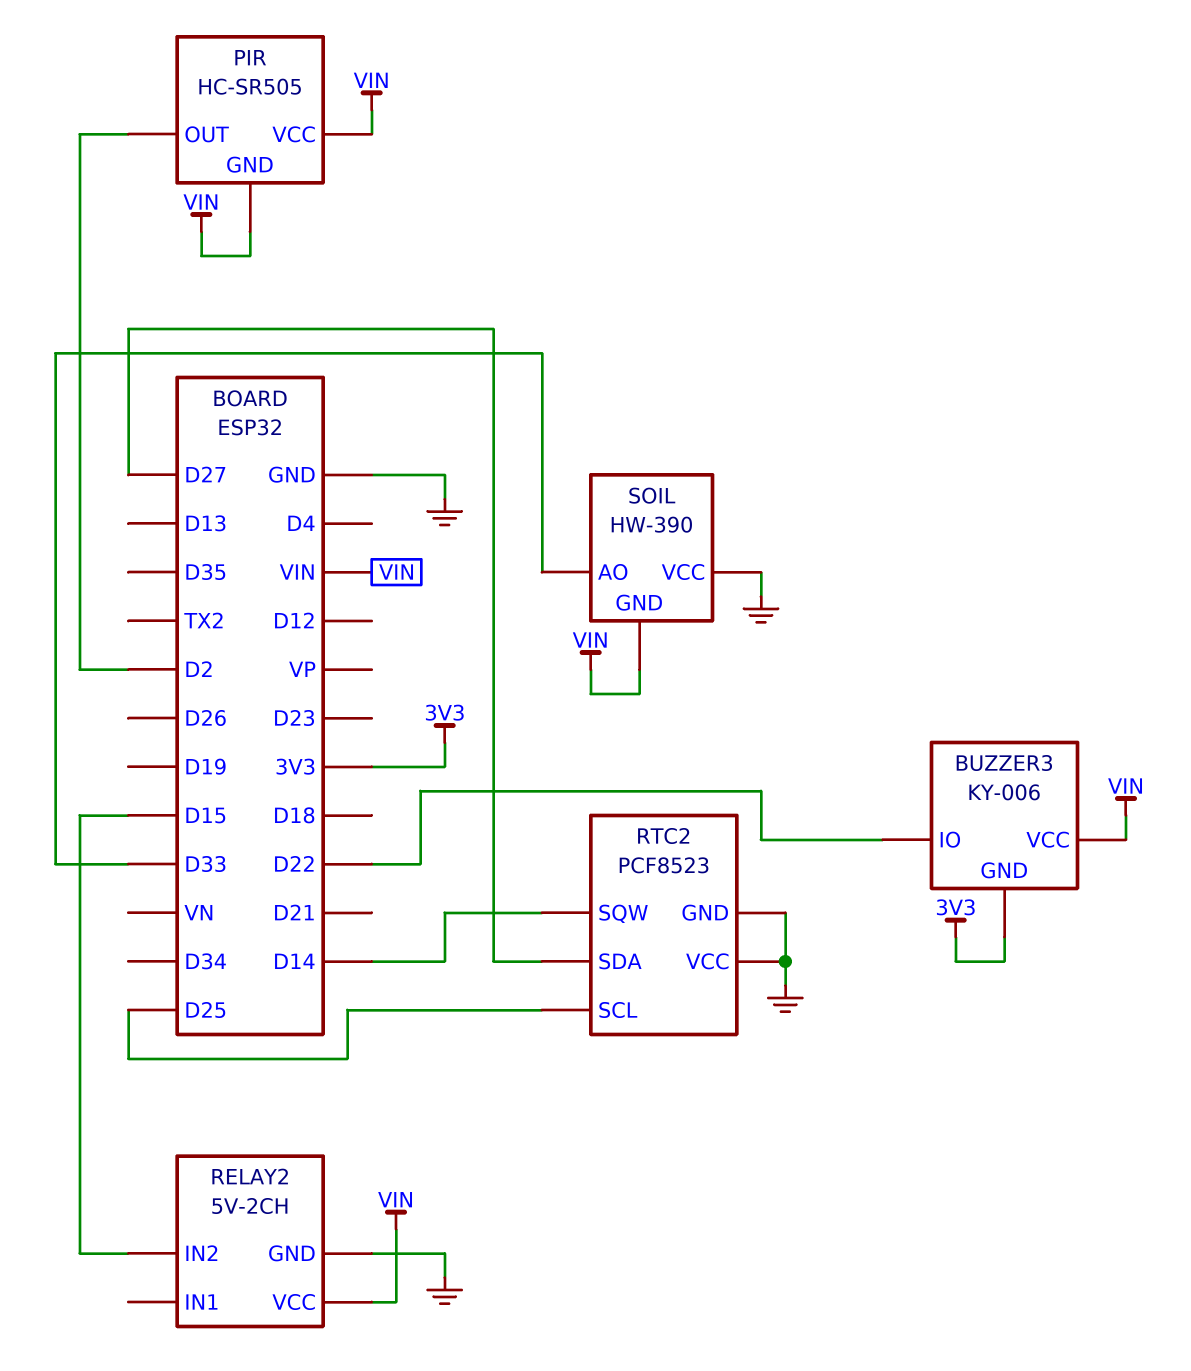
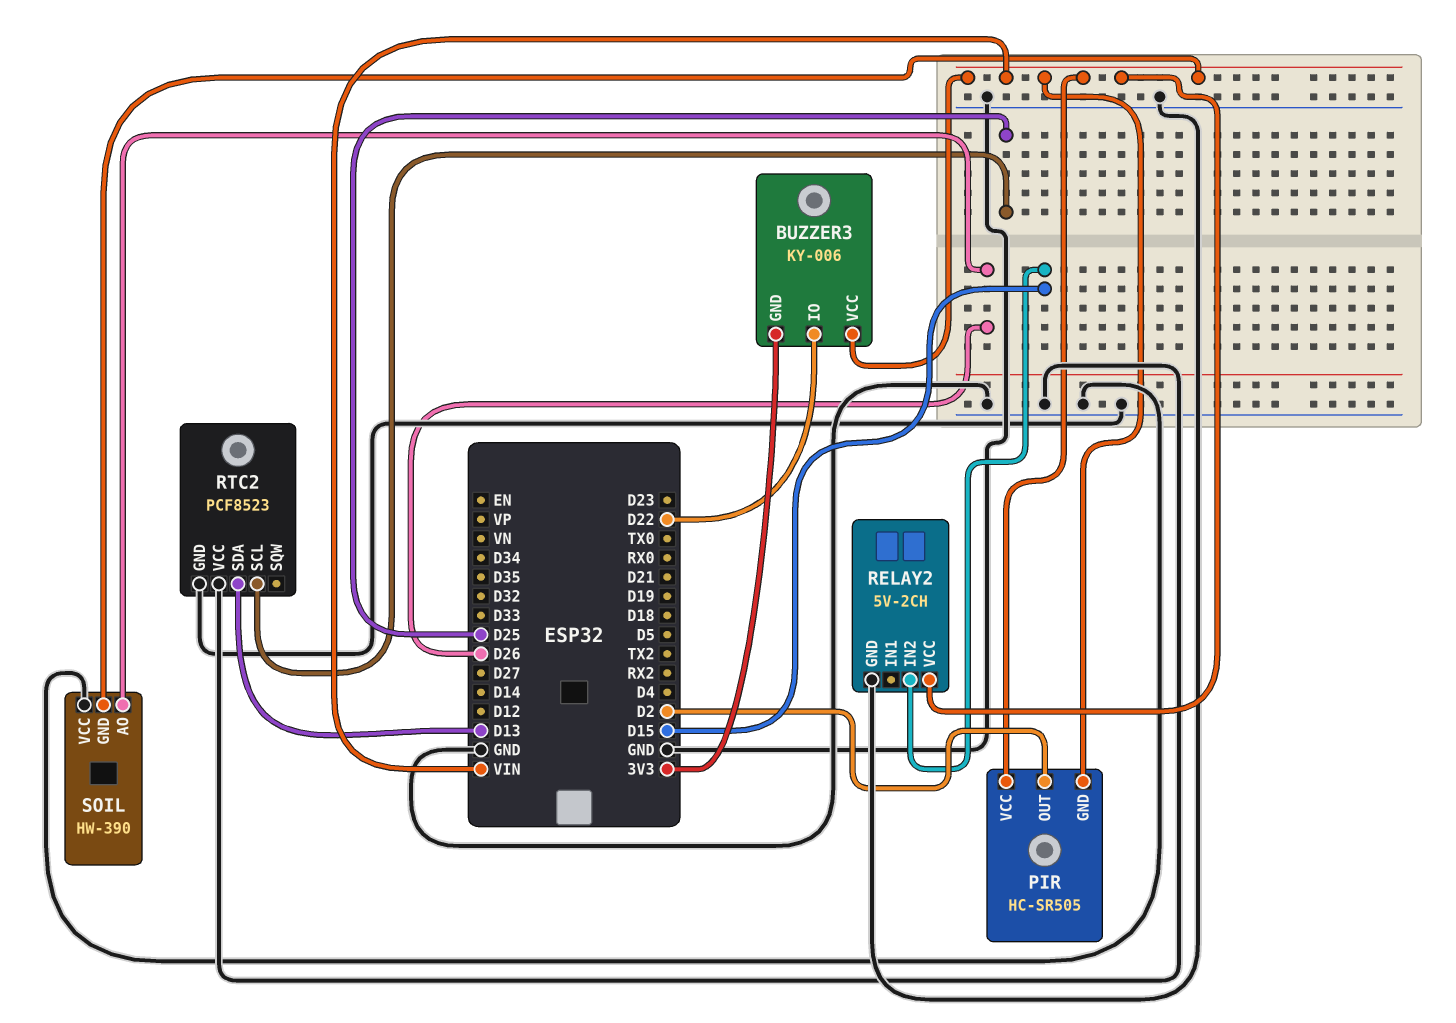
RTC2 pin SDA: D27 -> D13
RTC2 pin SQW: D14 -> none
SOIL pin AO: D33 -> D26

